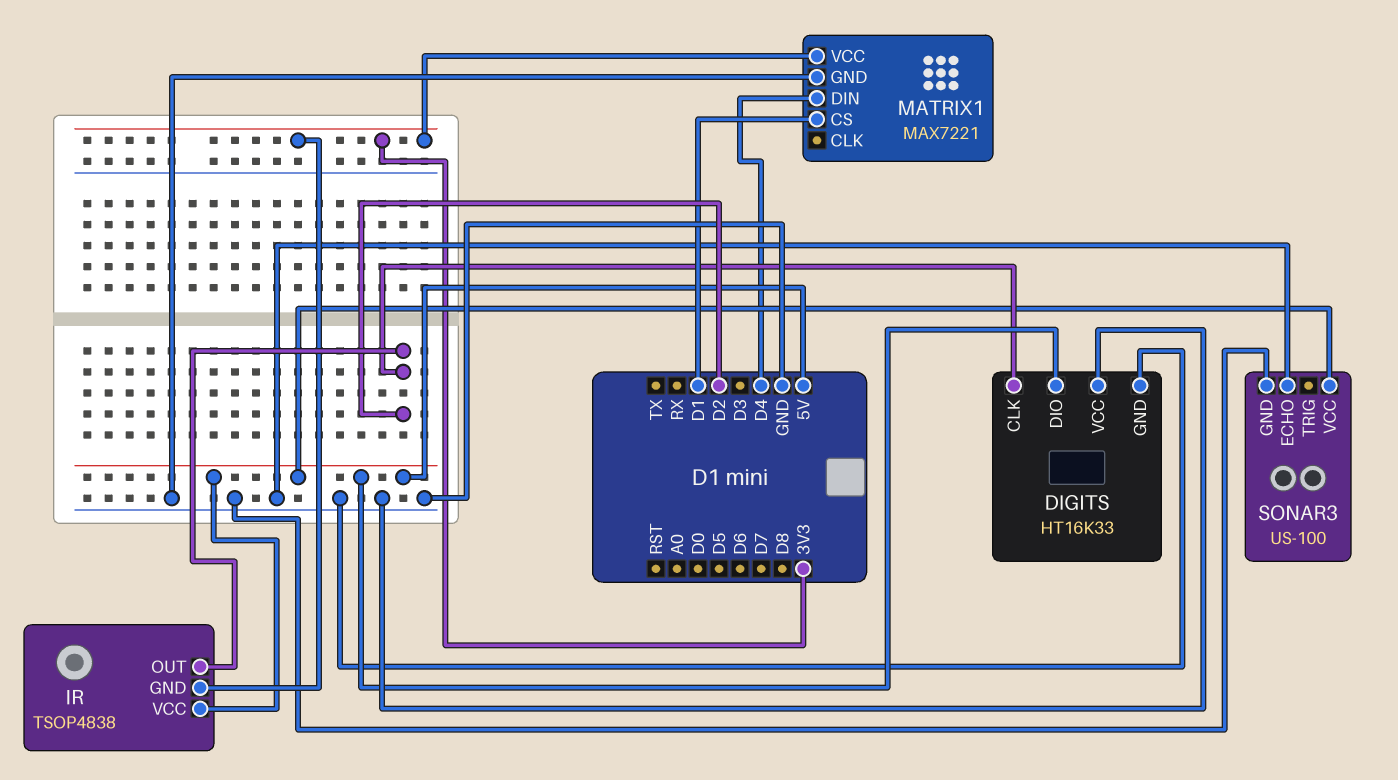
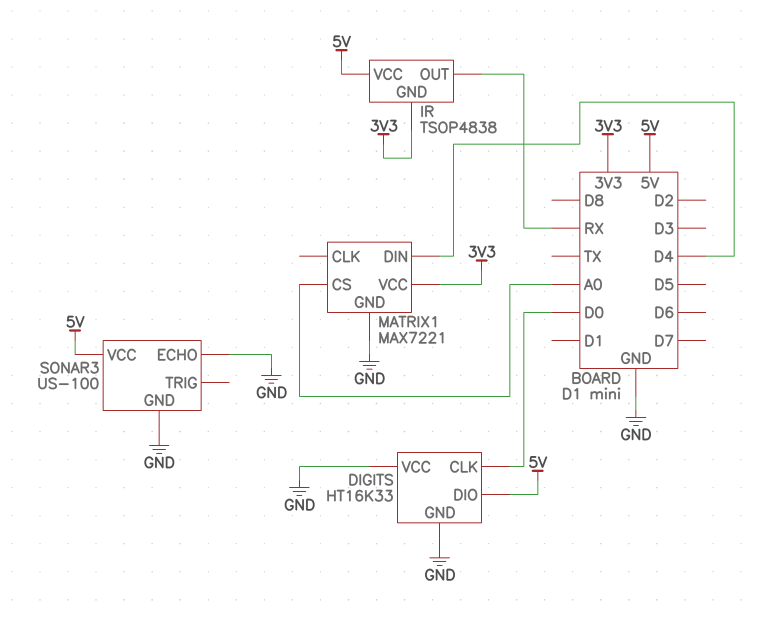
DIGITS pin CLK: D2 -> D0
IR pin OUT: D2 -> RX
MATRIX1 pin CS: D1 -> A0

